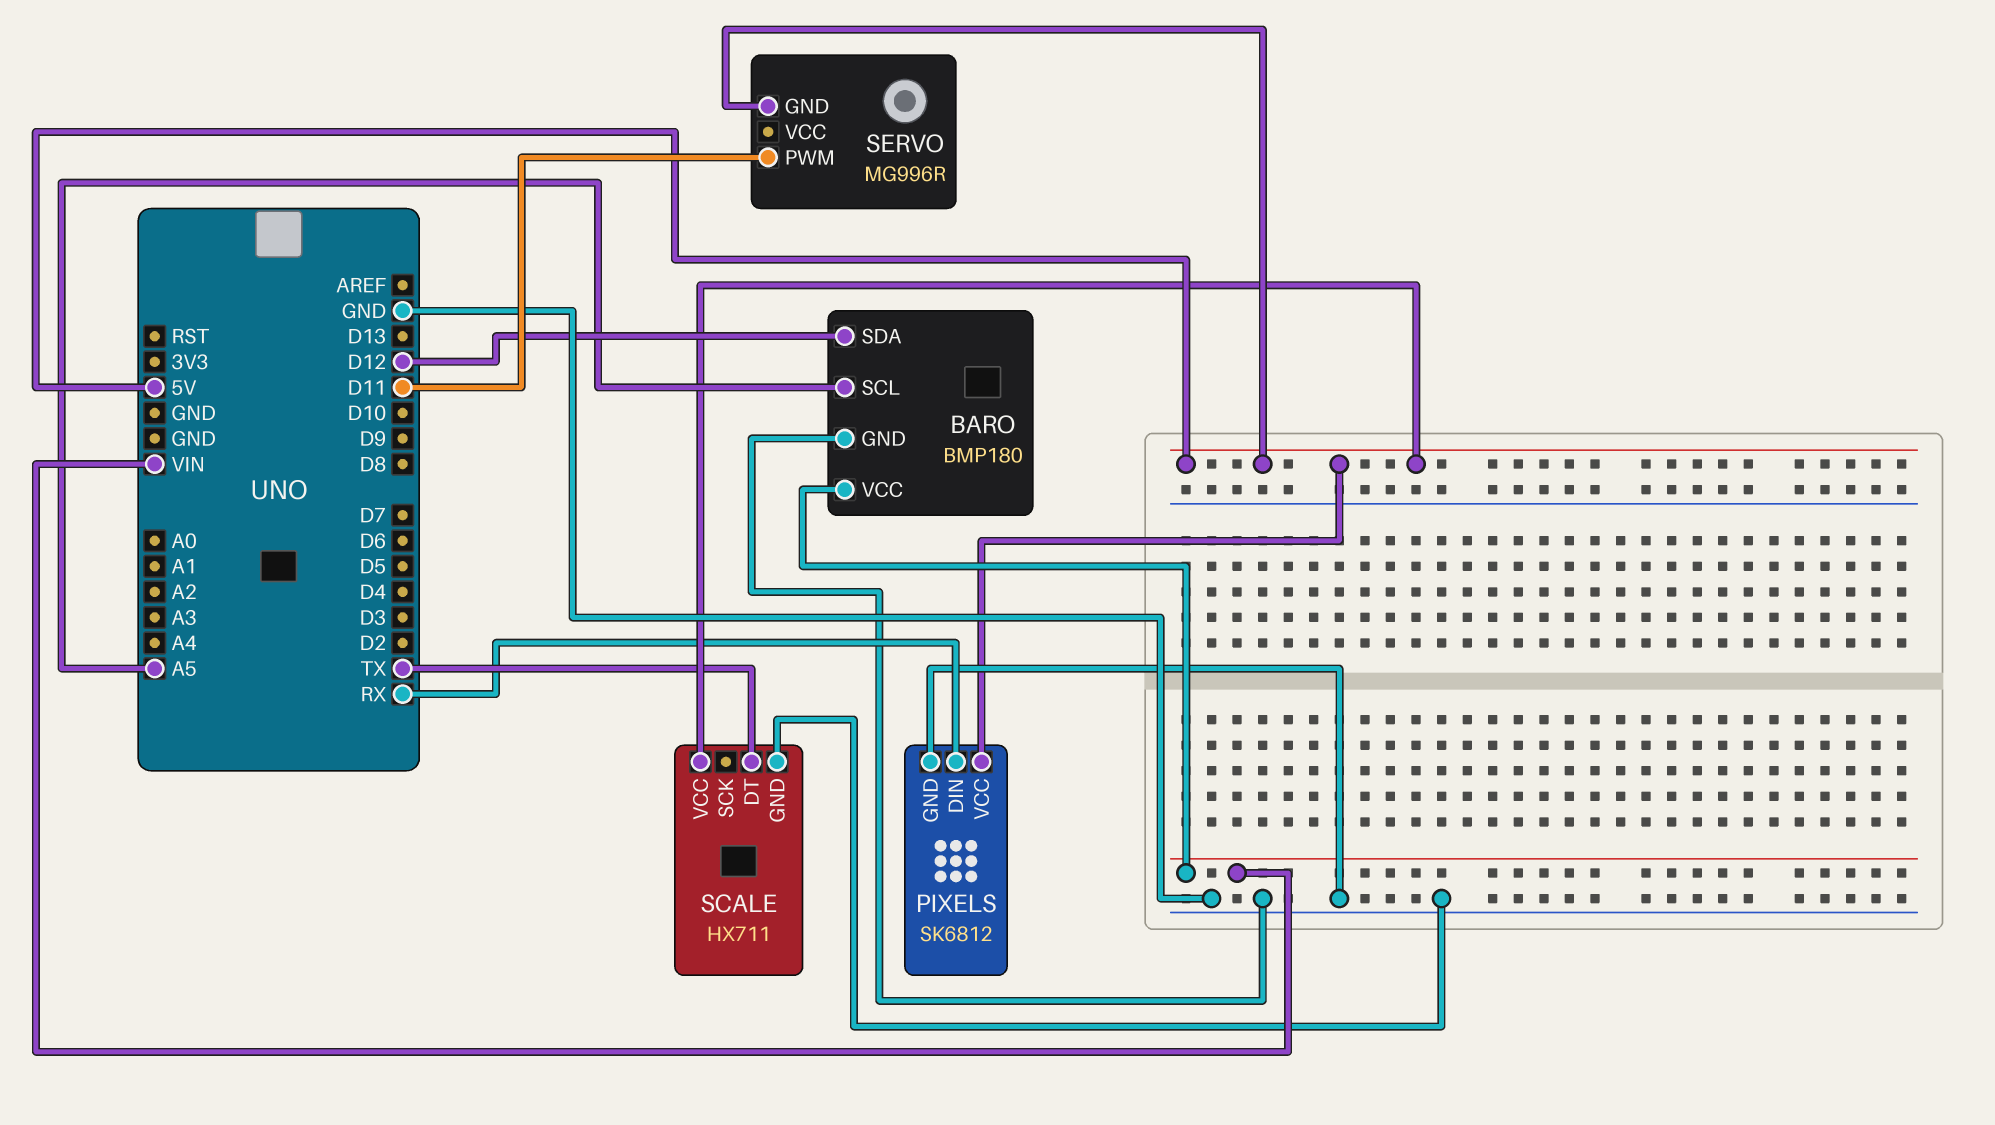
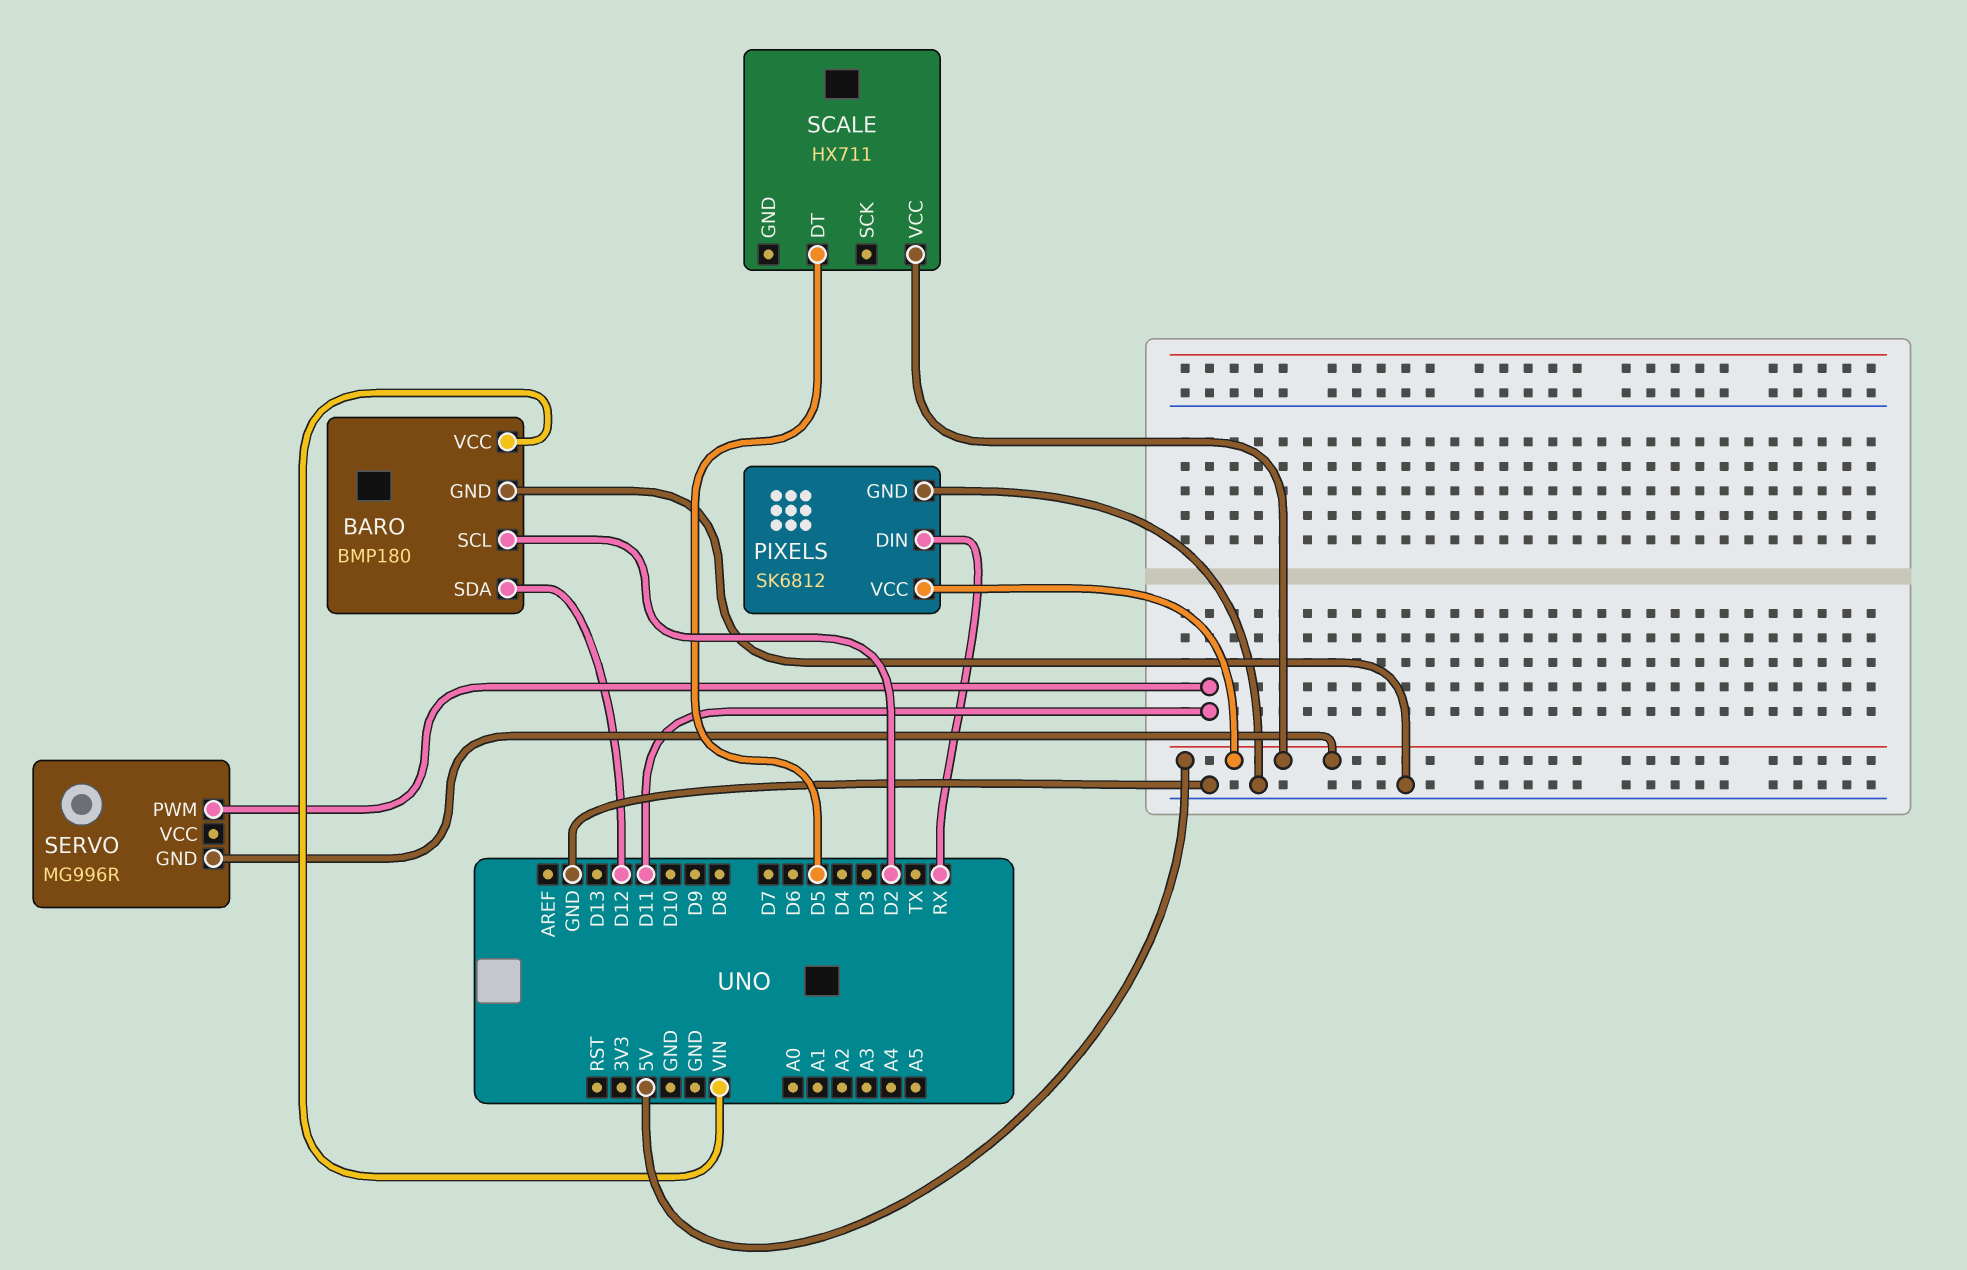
BARO pin SCL: A5 -> D2
SCALE pin DT: TX -> D5
SCALE pin GND: GND -> none

